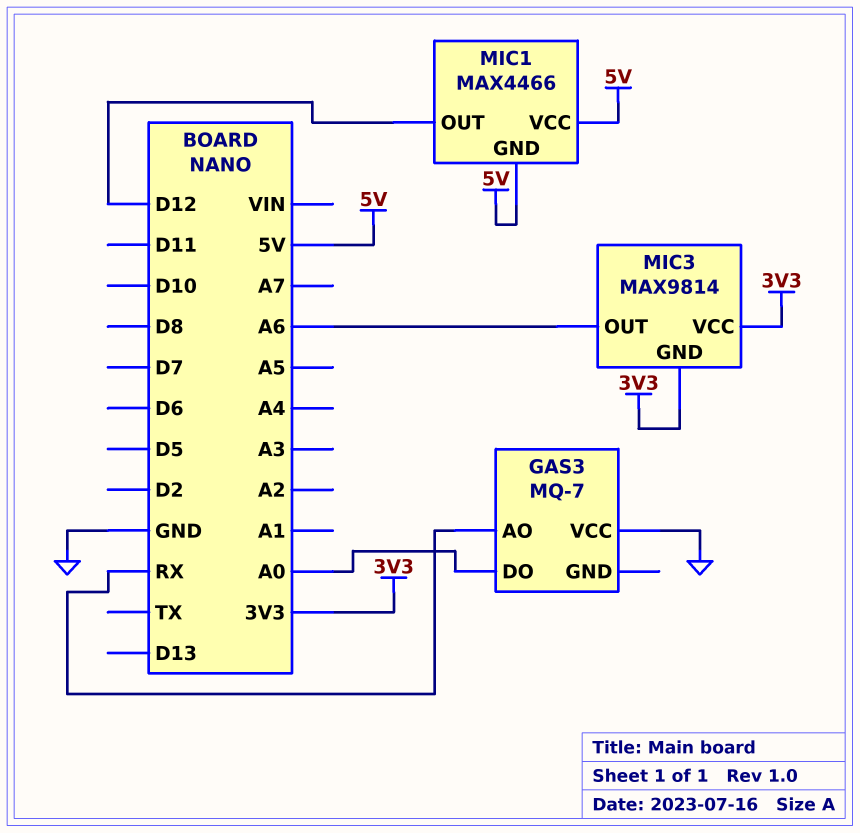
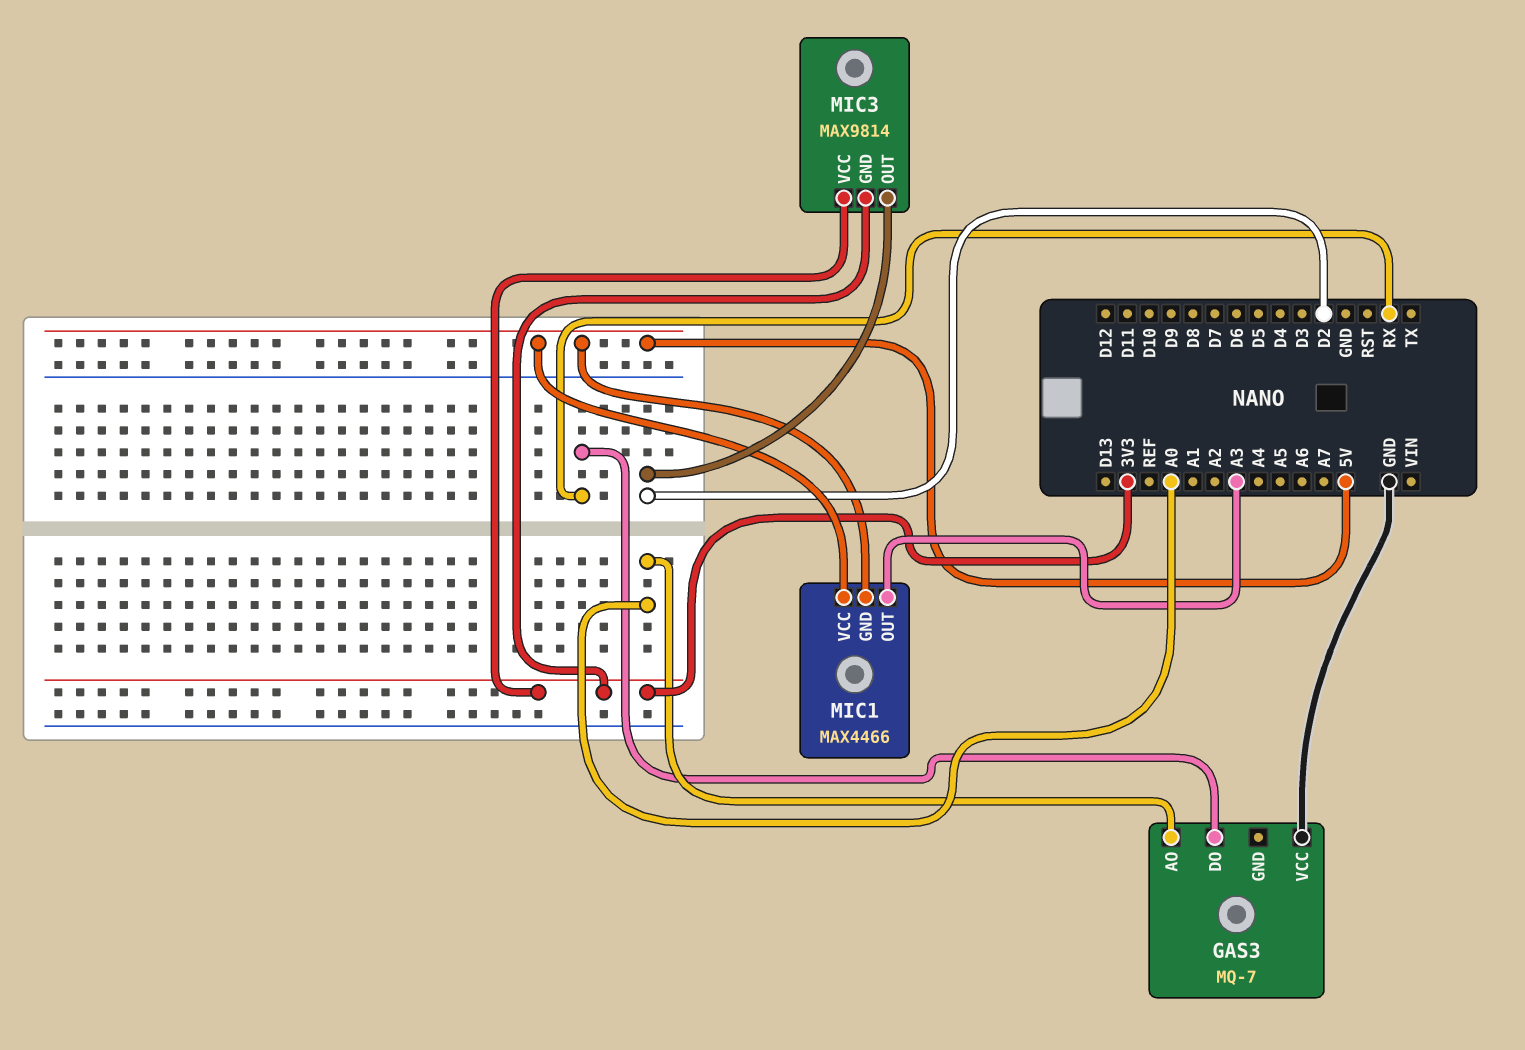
GAS3 pin AO: RX -> A0
GAS3 pin DO: A0 -> RX
MIC1 pin OUT: D12 -> A3
MIC3 pin OUT: A6 -> D2

